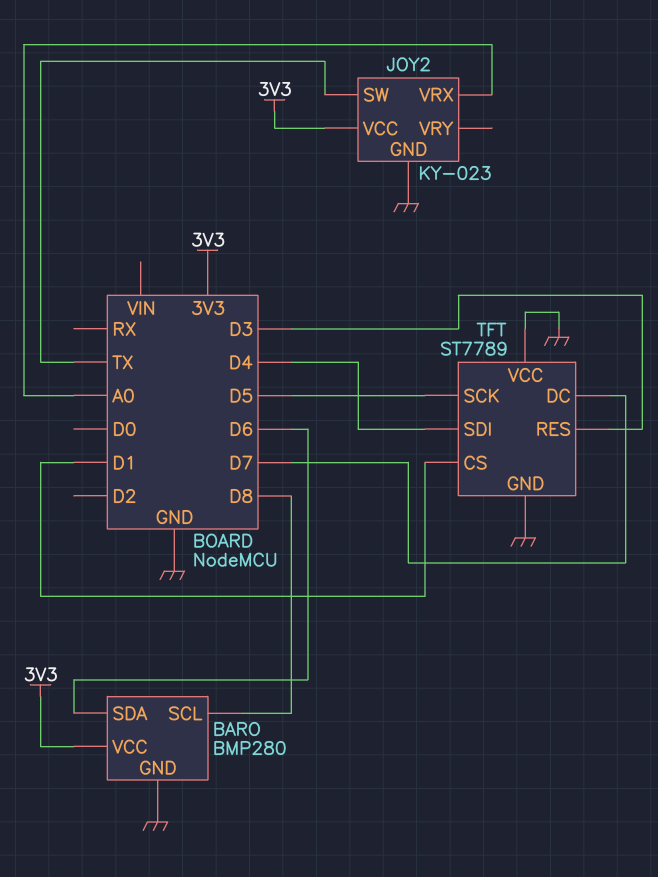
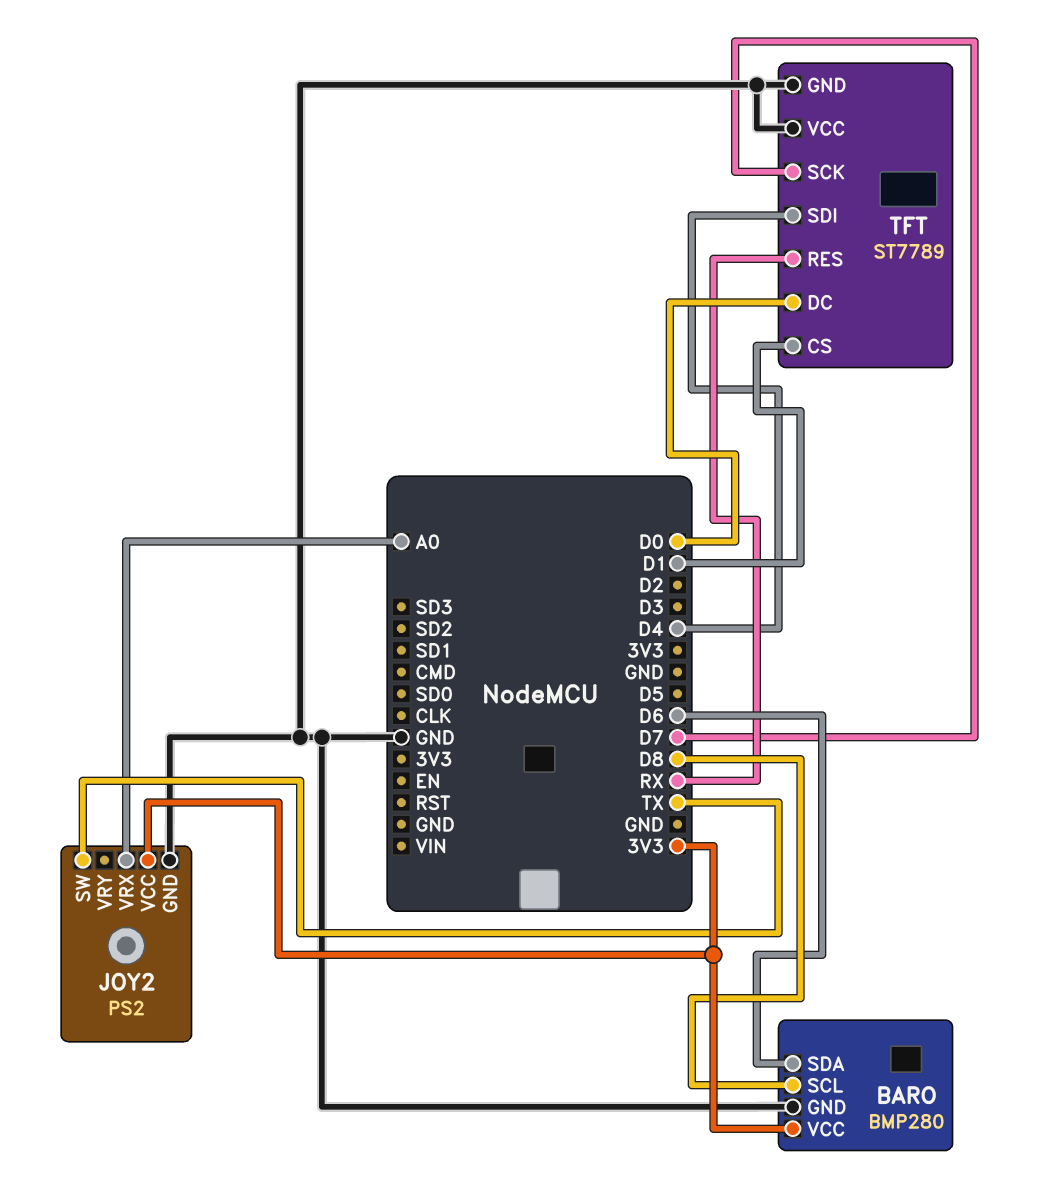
JOY2: KY-023 -> PS2
TFT pin DC: D7 -> D0
TFT pin RES: D3 -> RX
TFT pin SCK: D5 -> D7

